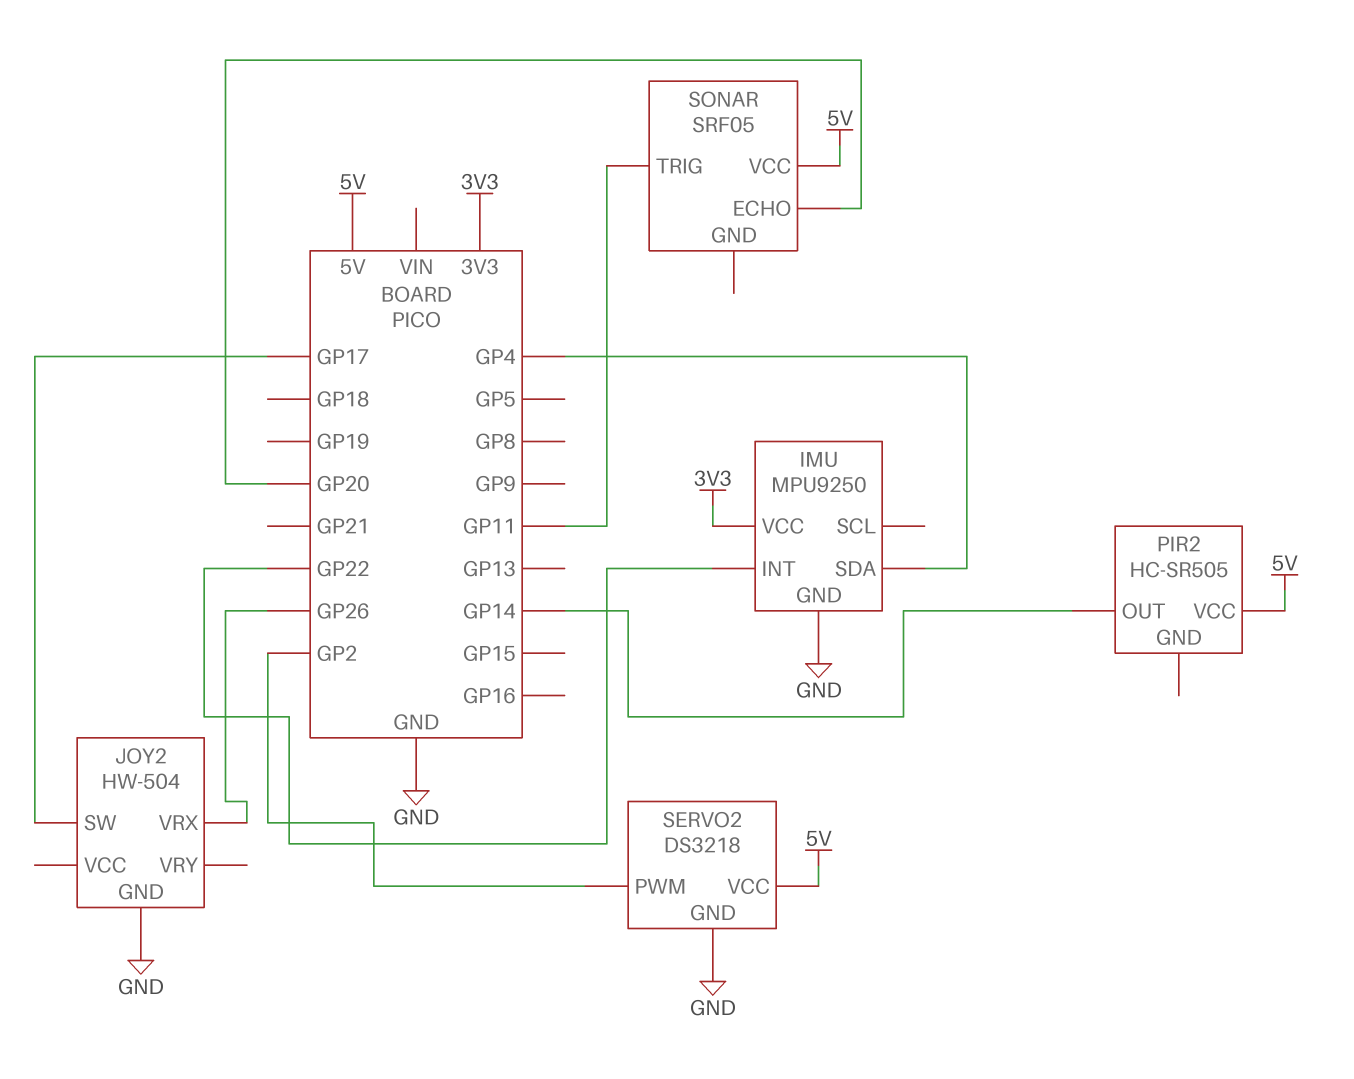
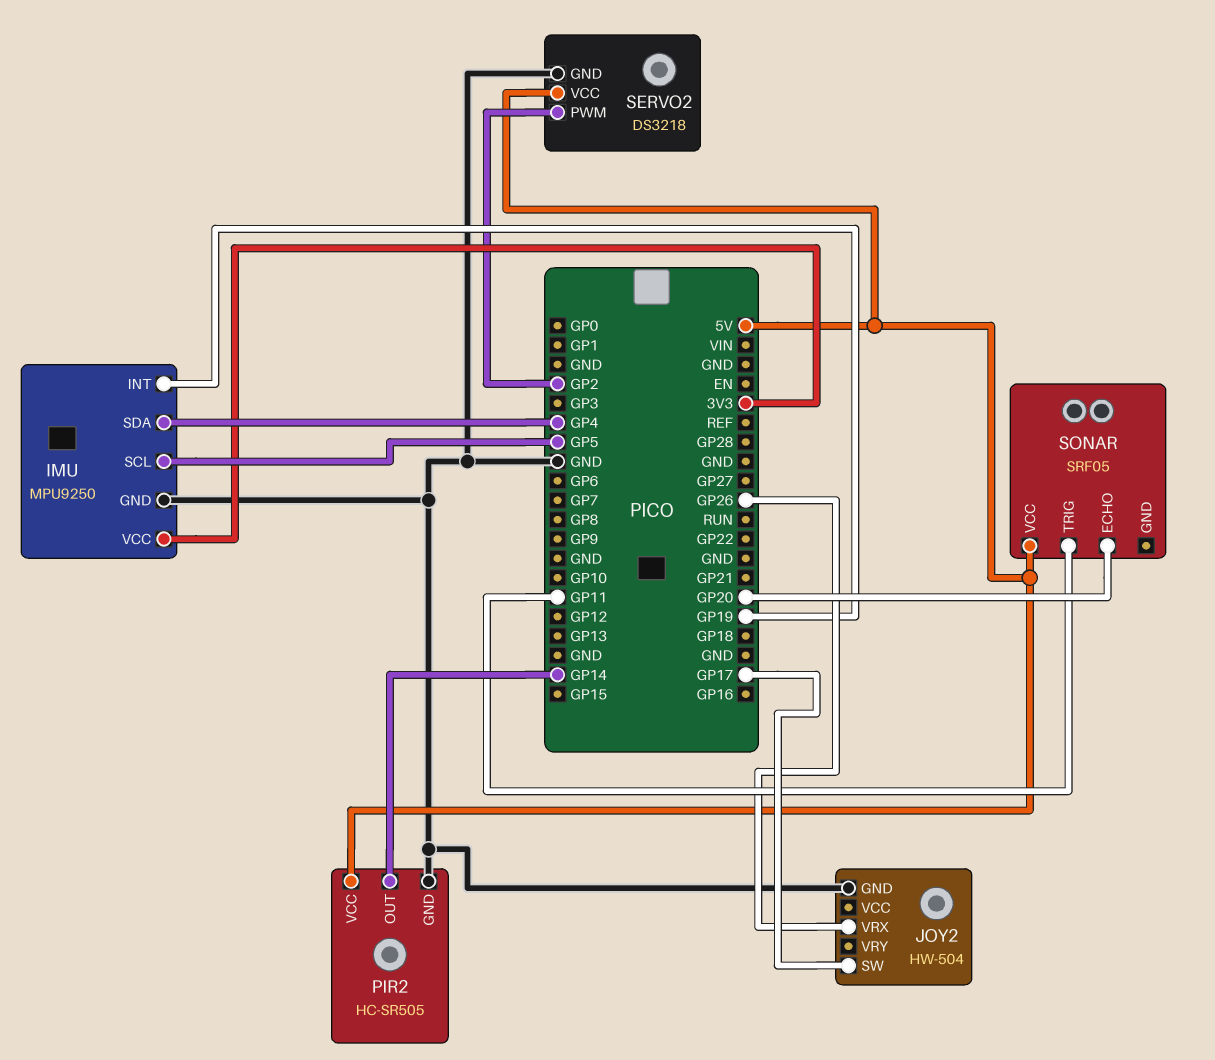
IMU pin INT: GP22 -> GP19
IMU pin SCL: none -> GP5
PIR2 pin GND: none -> GND

